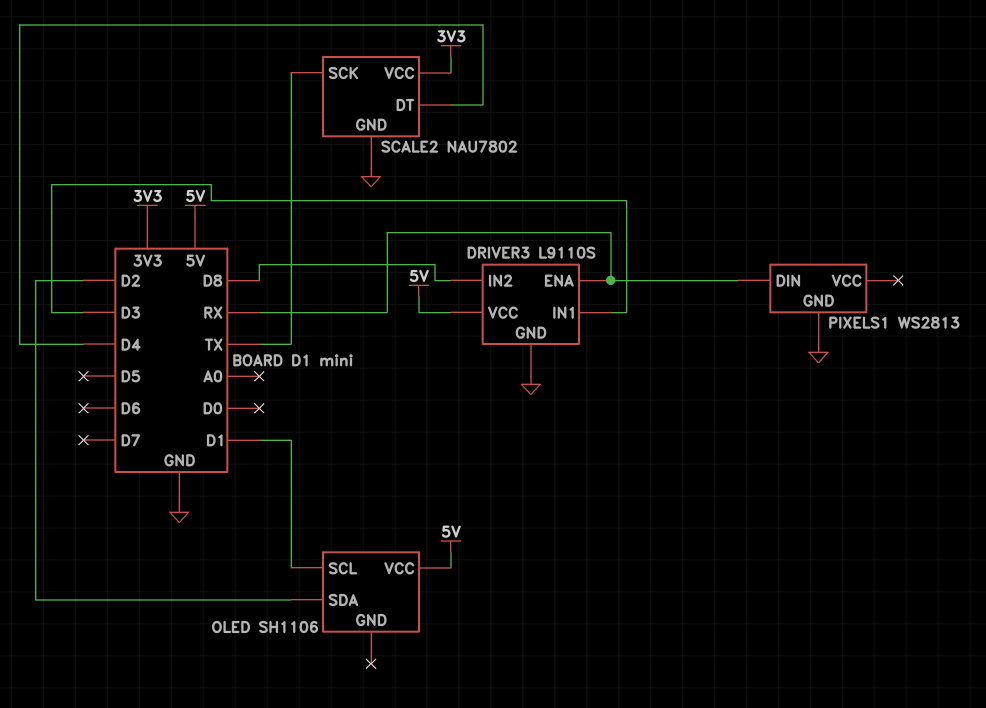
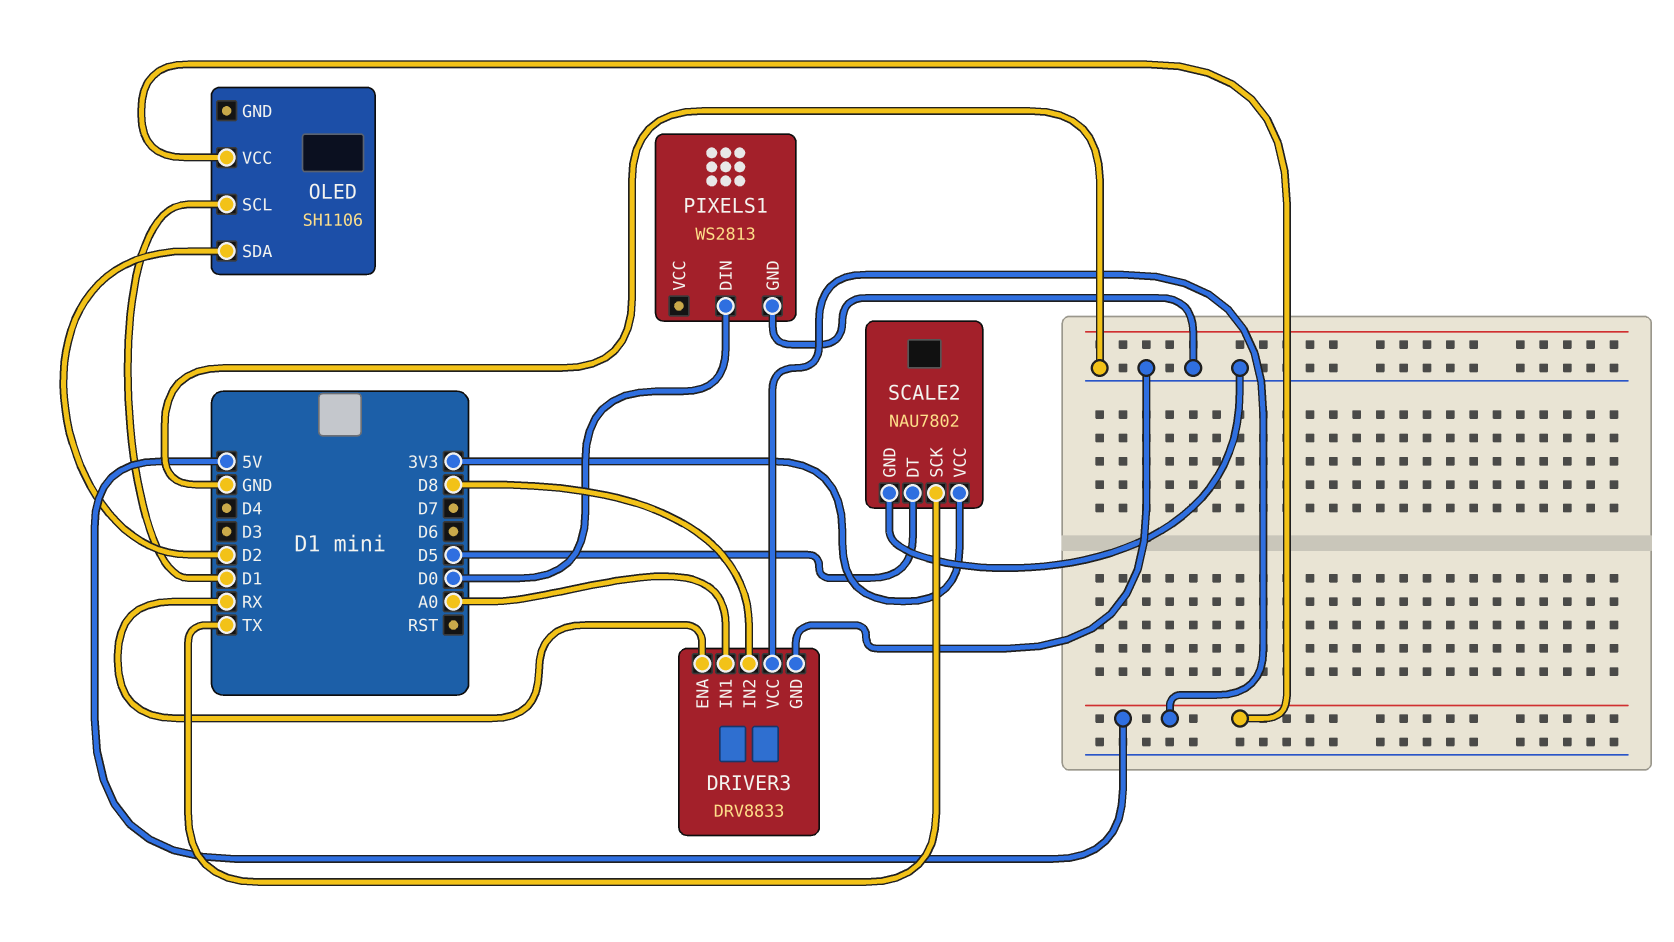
DRIVER3: L9110S -> DRV8833
DRIVER3 pin IN1: D3 -> A0
PIXELS1 pin DIN: RX -> D0
SCALE2 pin DT: D4 -> D5

